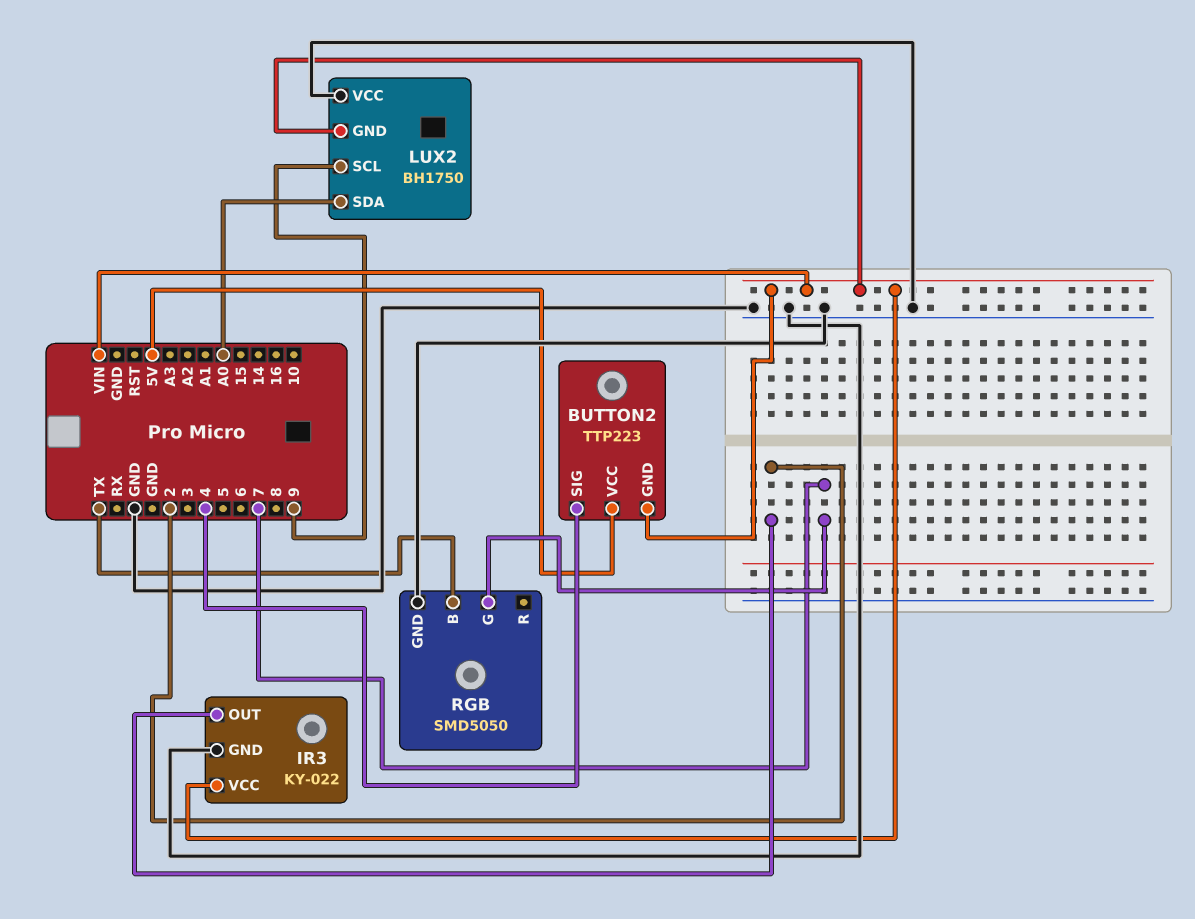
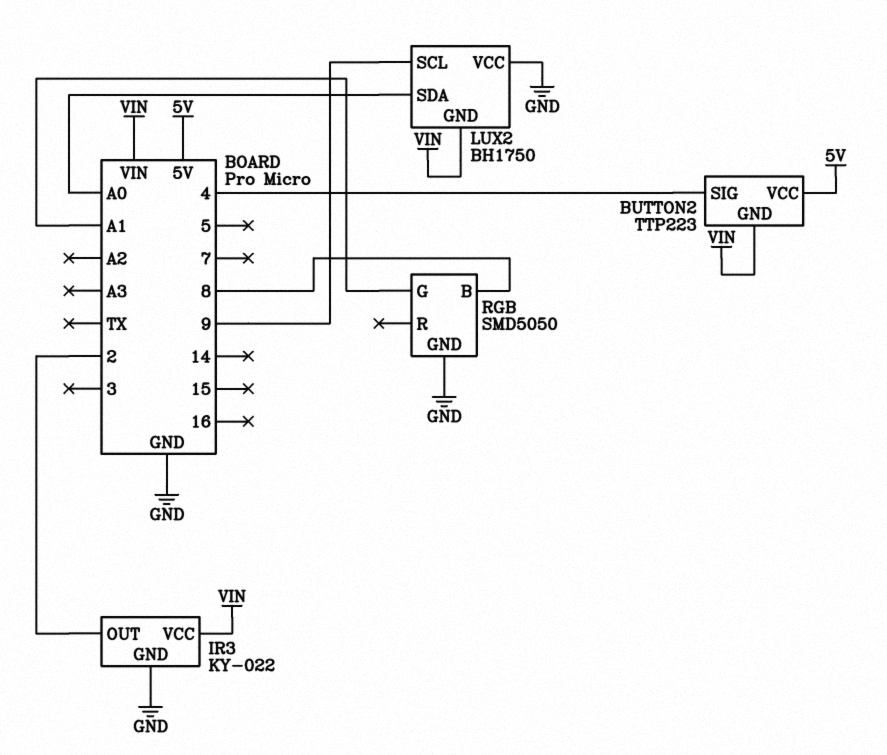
RGB pin B: TX -> 8
RGB pin G: 7 -> A1

